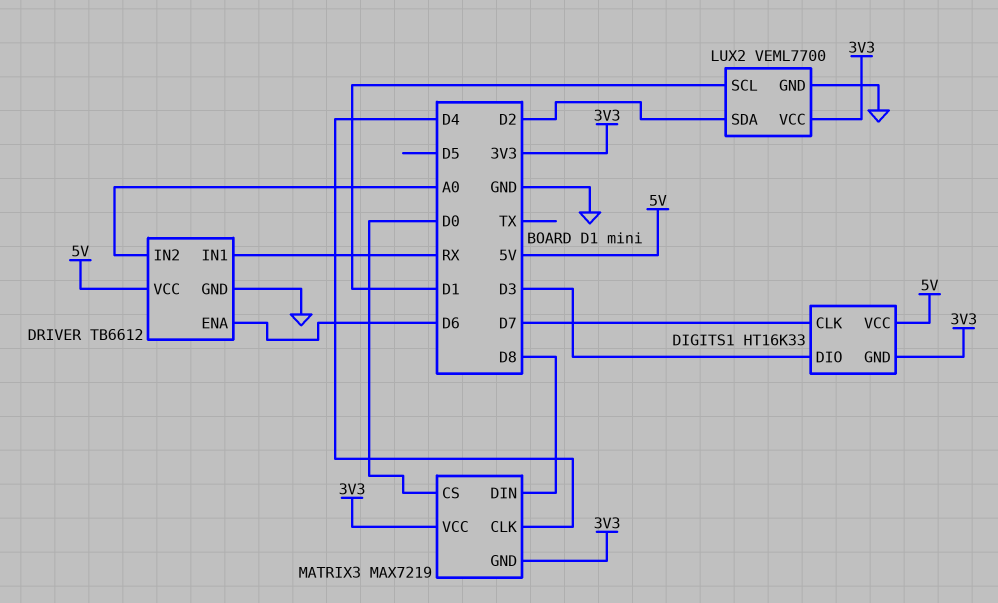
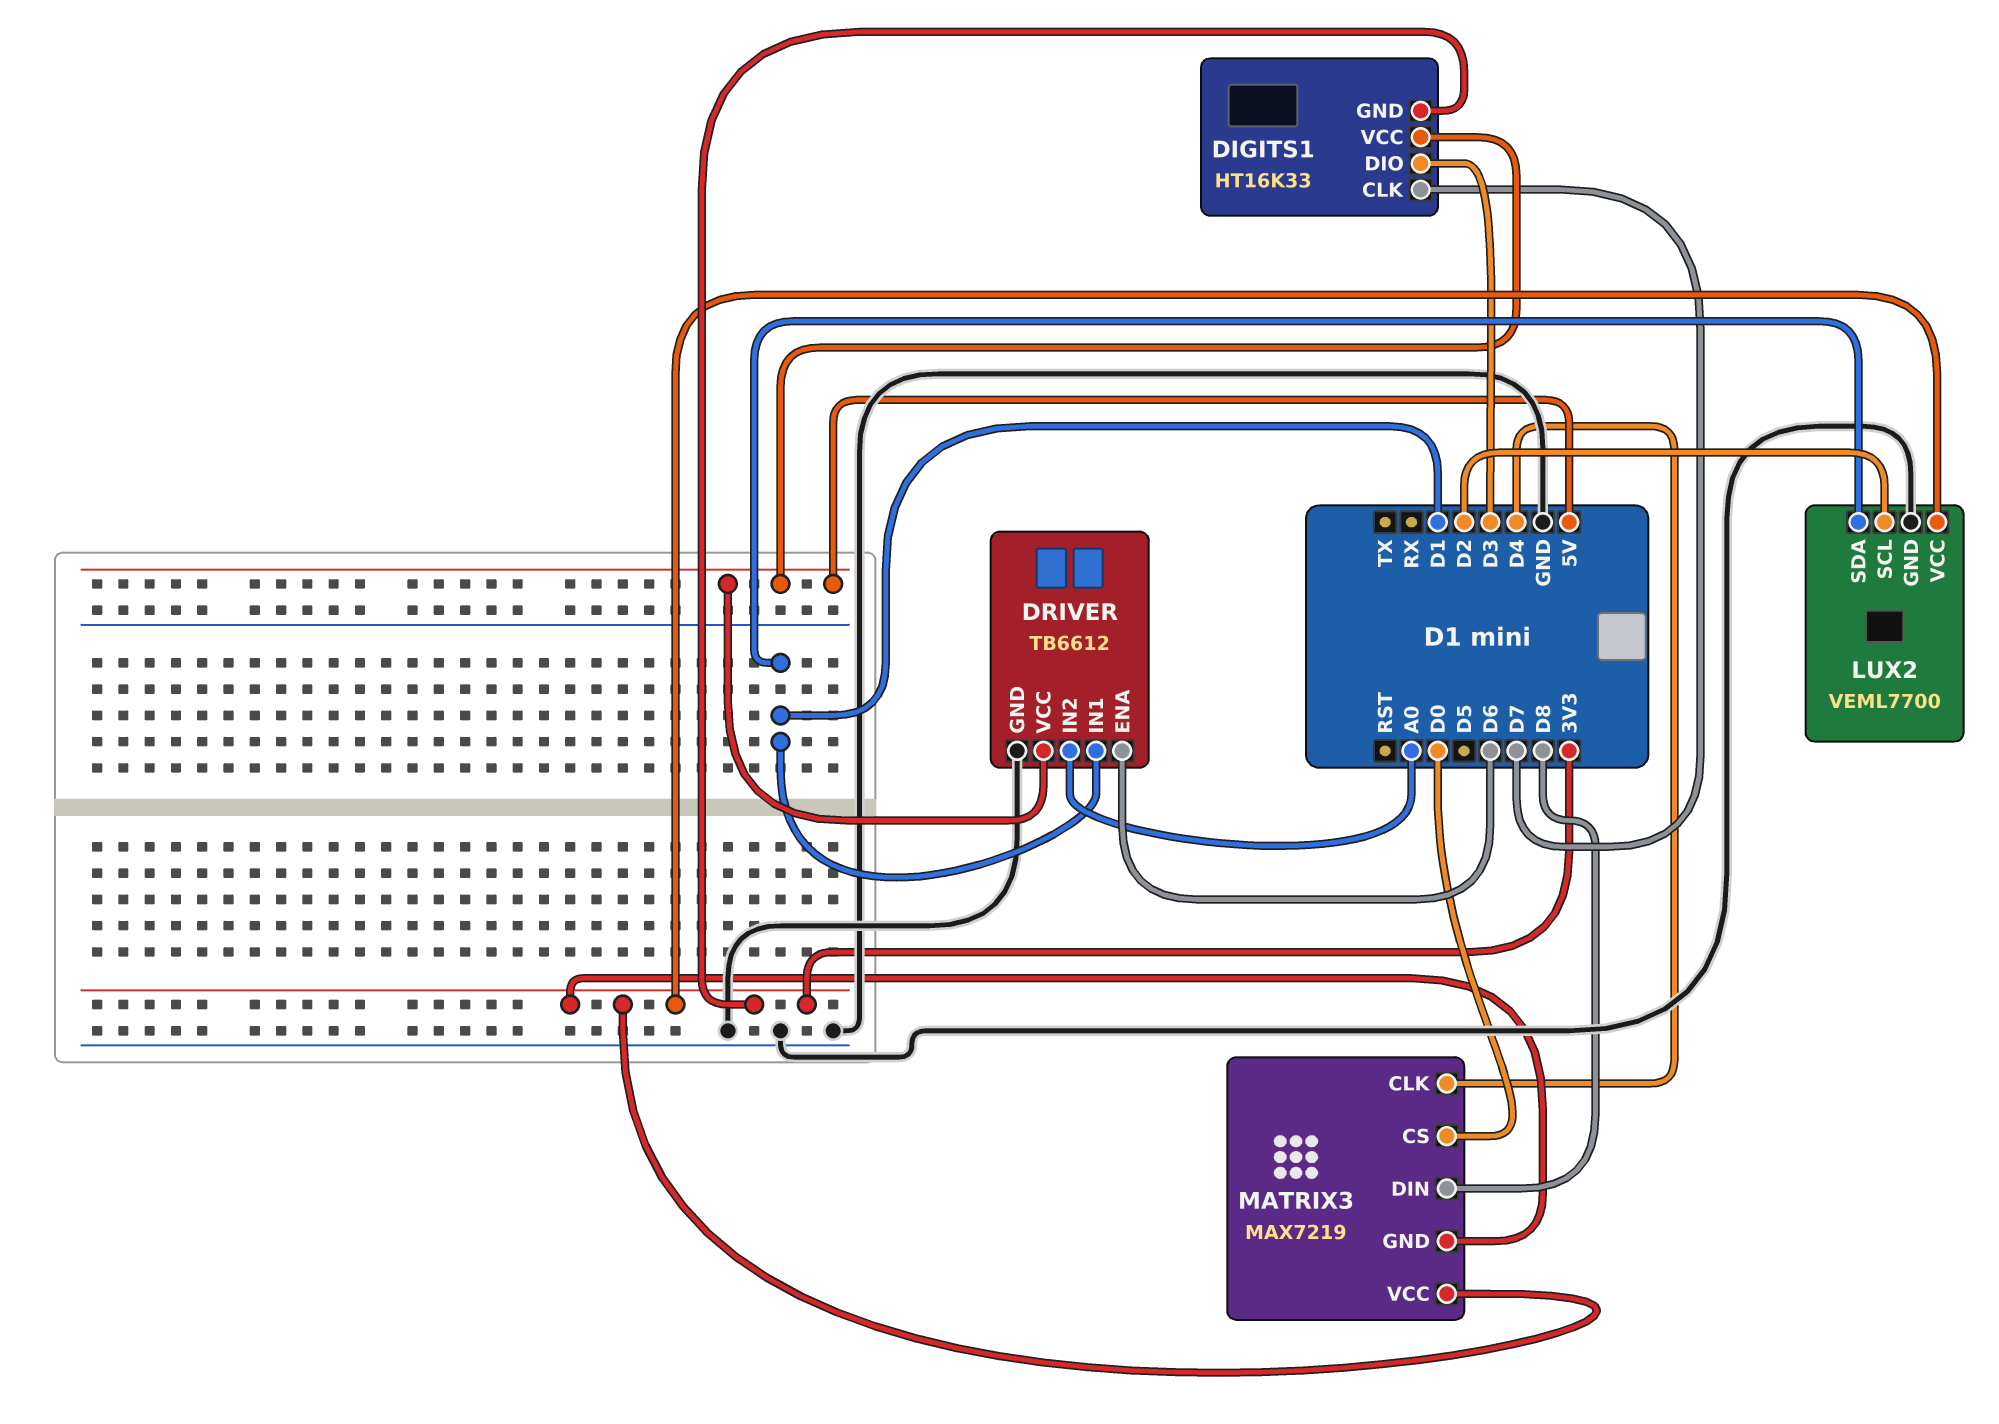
DRIVER pin IN1: RX -> D1
LUX2 pin SCL: D1 -> D2
LUX2 pin SDA: D2 -> D1

